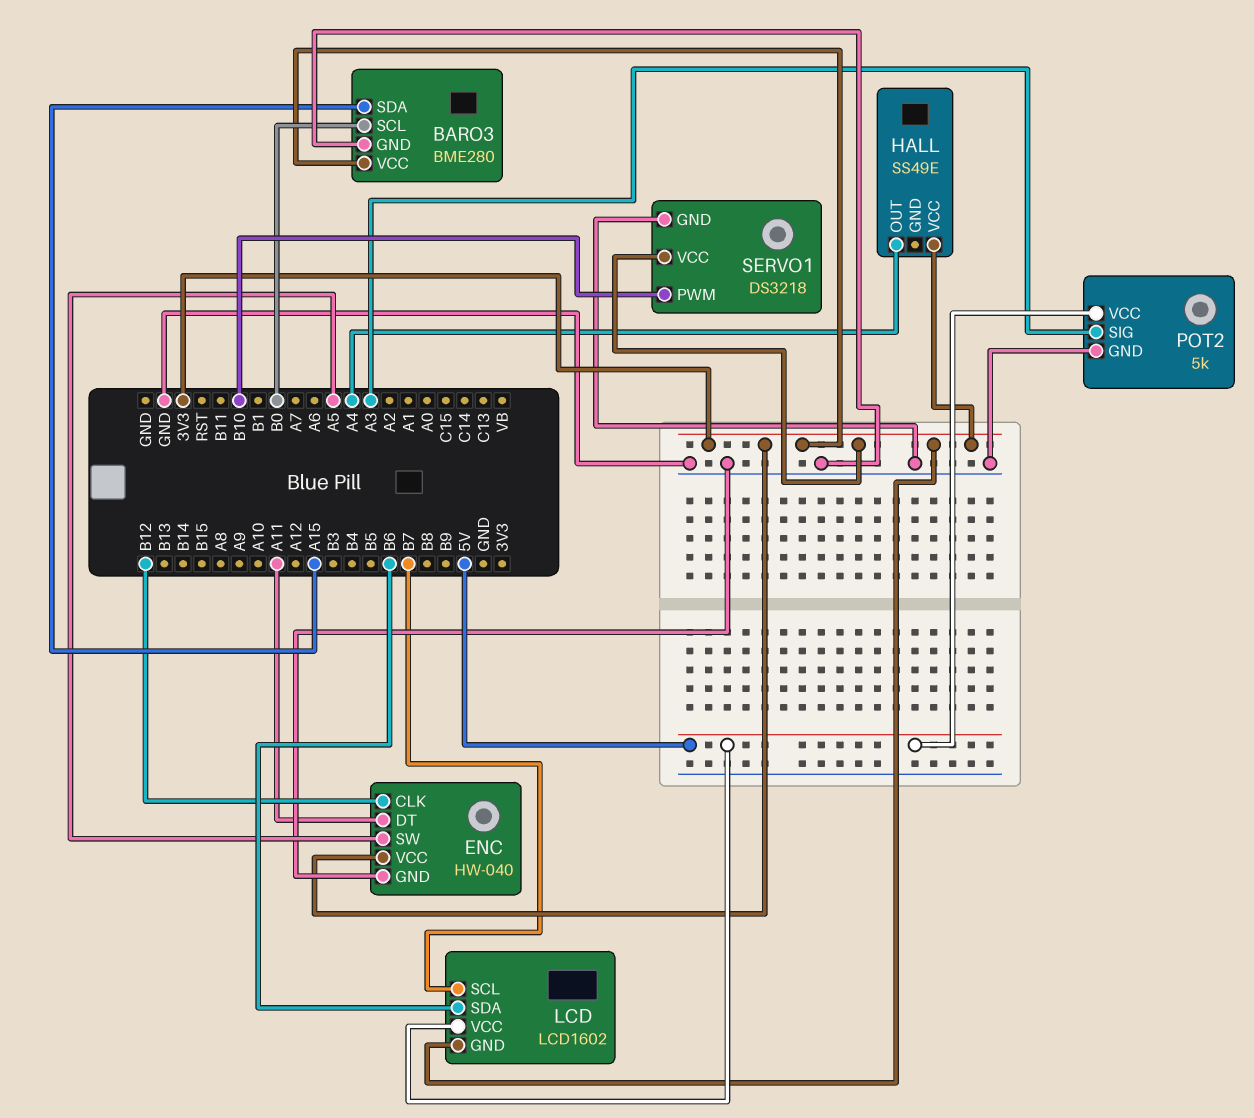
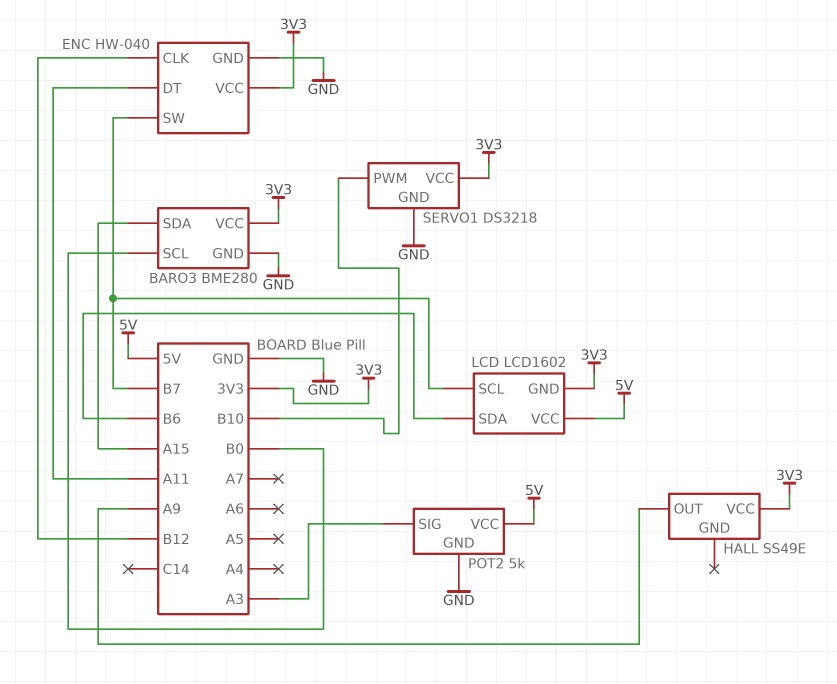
ENC pin SW: A5 -> B7
HALL pin OUT: A4 -> A9

